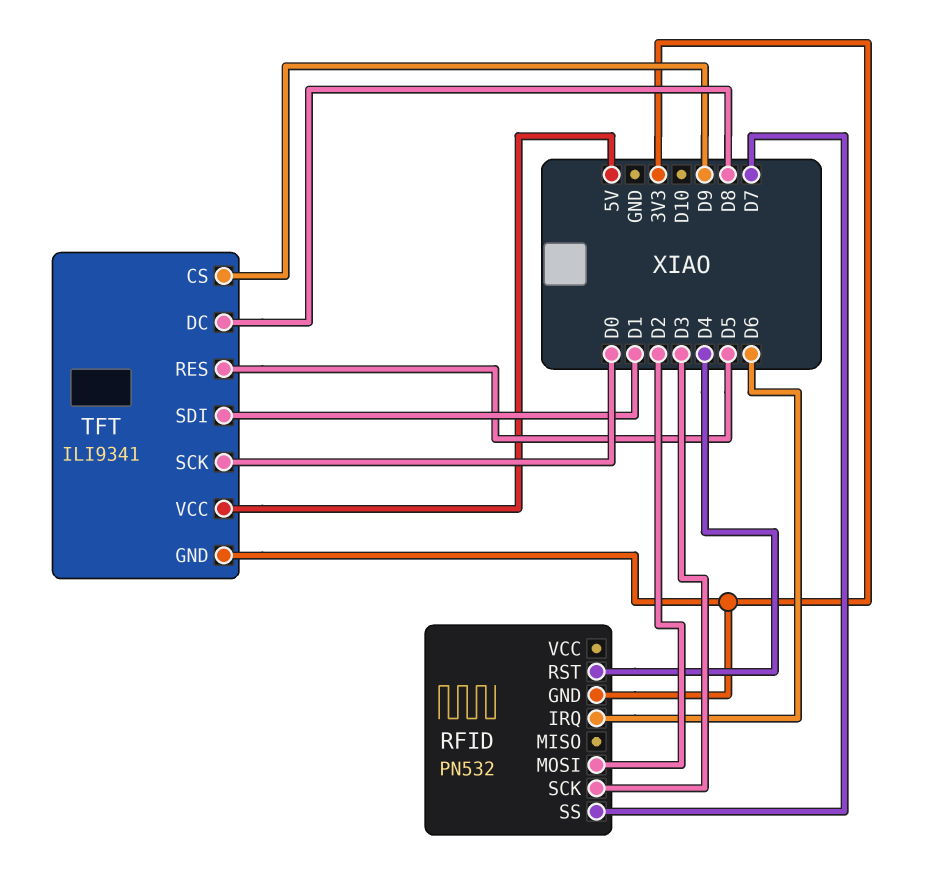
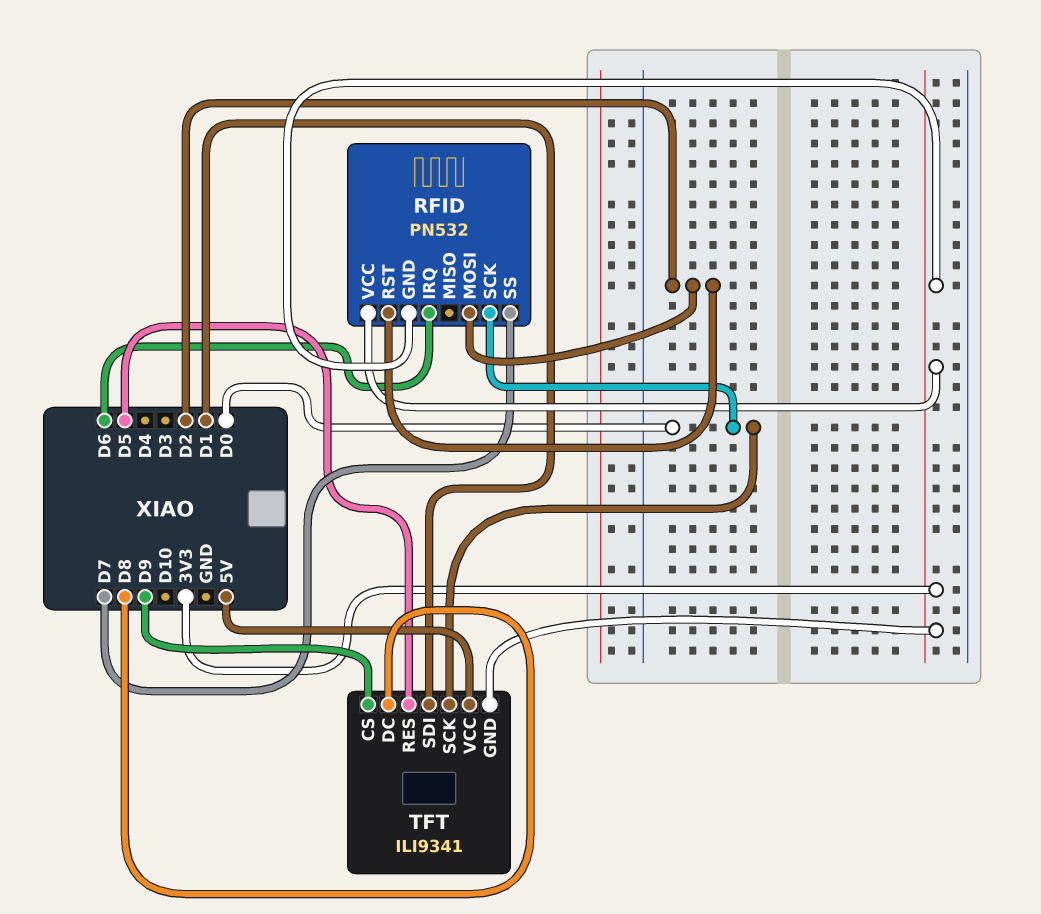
RFID pin RST: D4 -> D2
RFID pin SCK: D3 -> D0
RFID pin VCC: none -> 3V3

